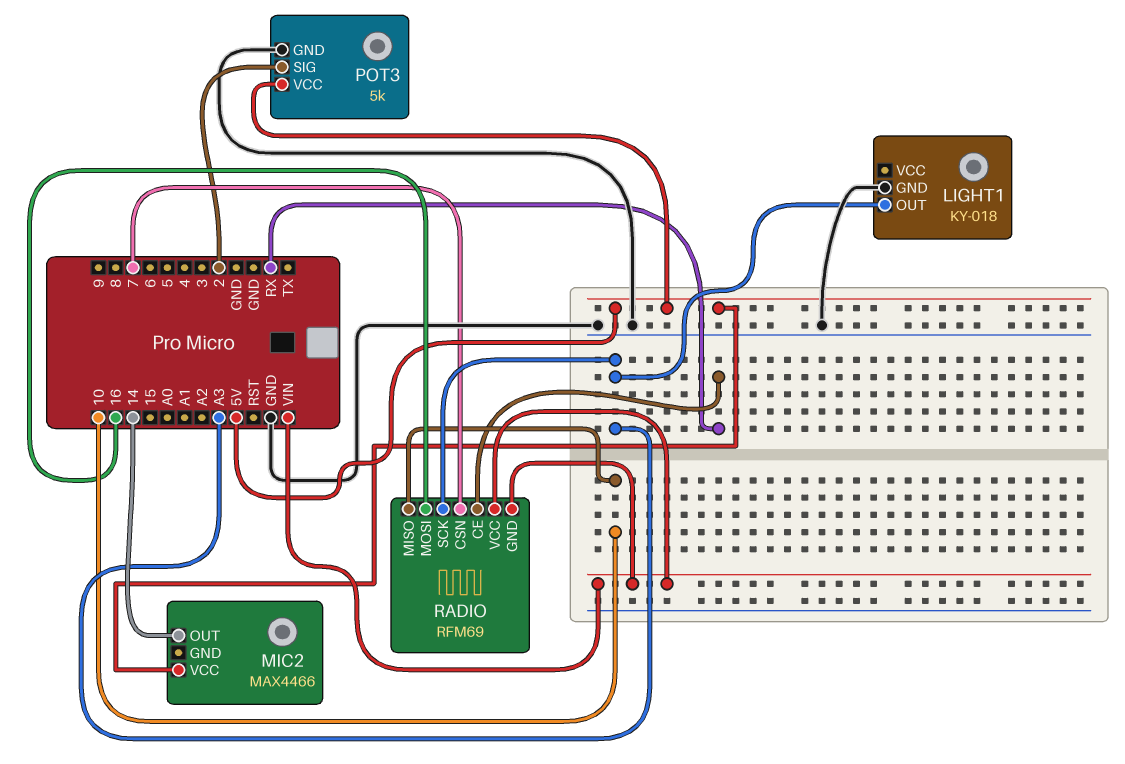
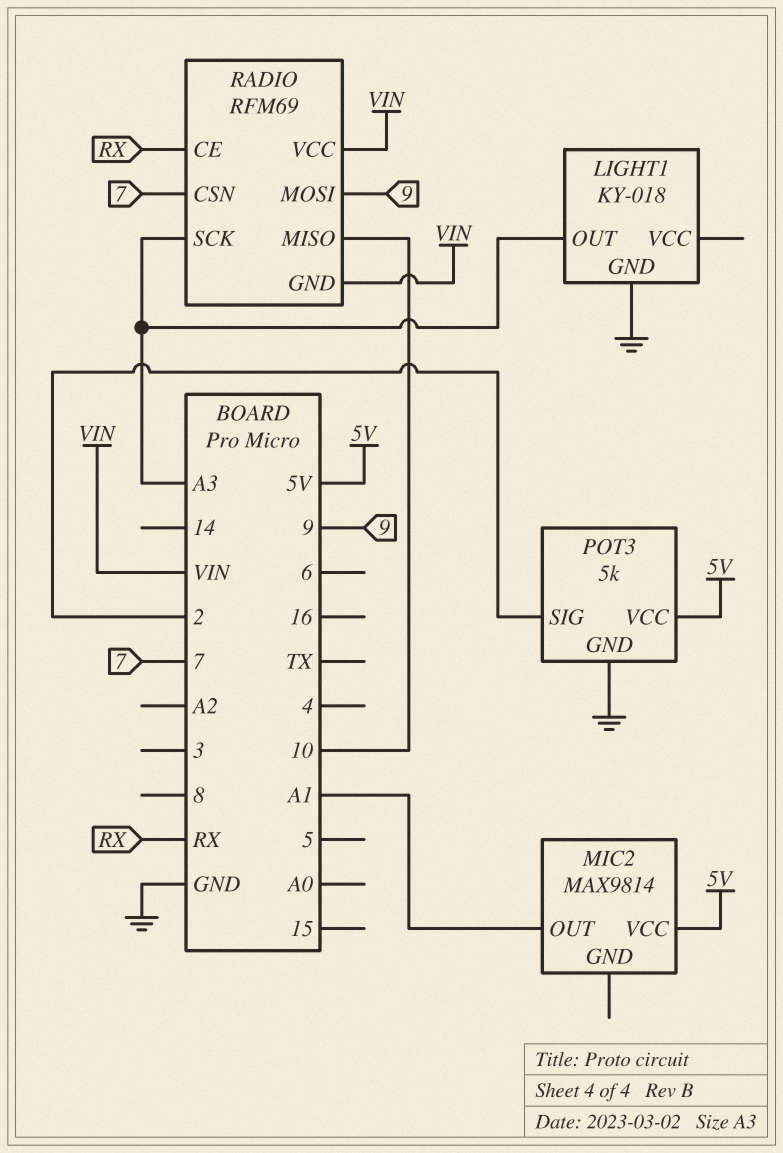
MIC2: MAX4466 -> MAX9814
MIC2 pin OUT: 14 -> A1
RADIO pin MOSI: 16 -> 9

